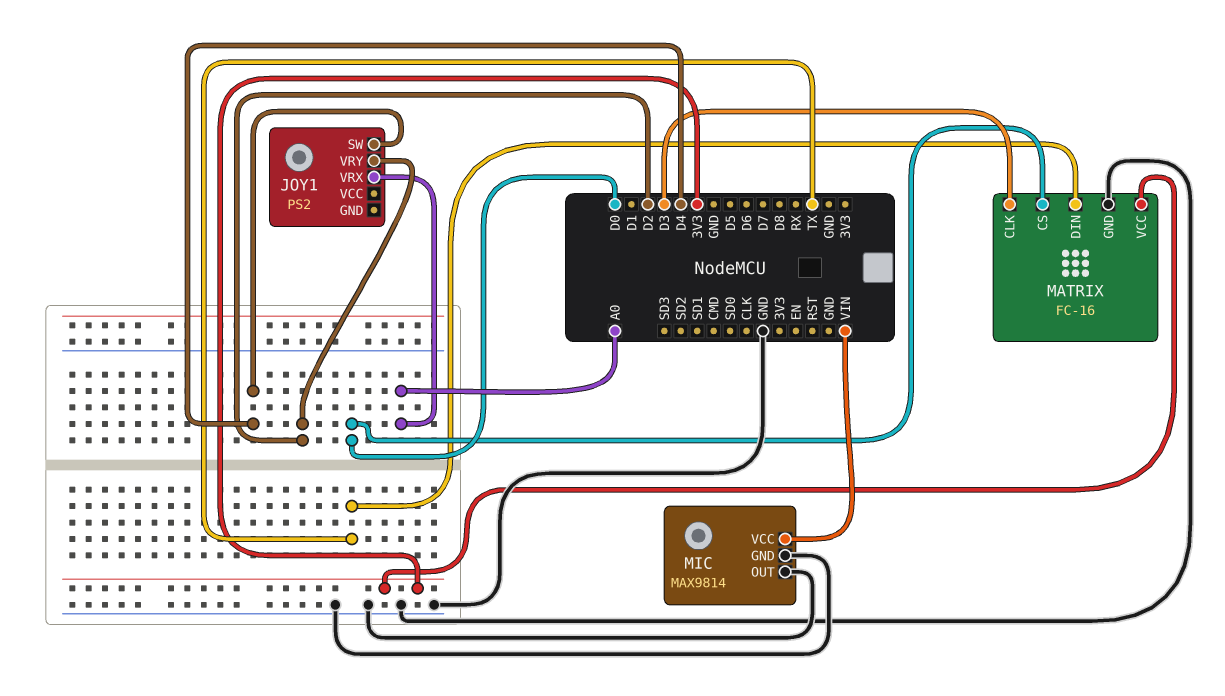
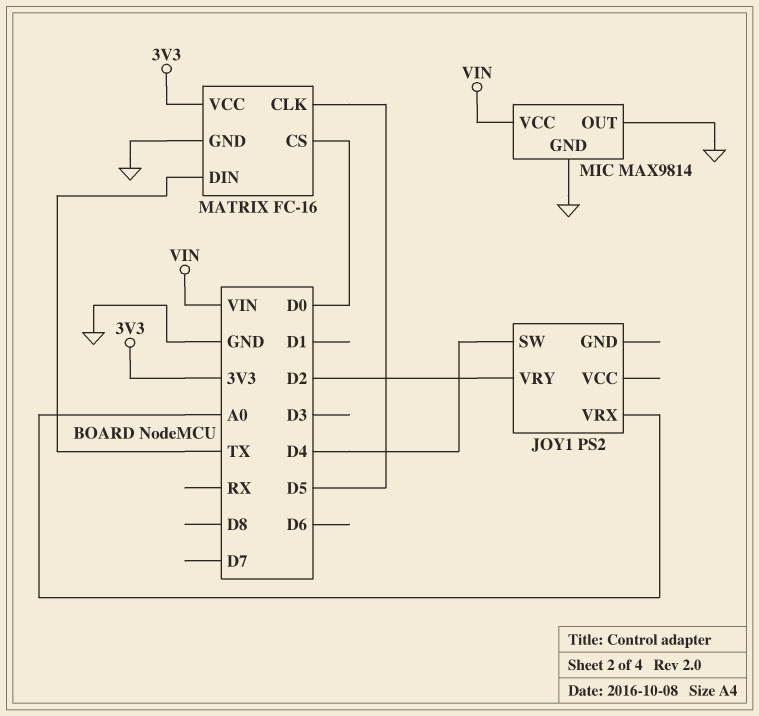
MATRIX pin CLK: D3 -> D5

